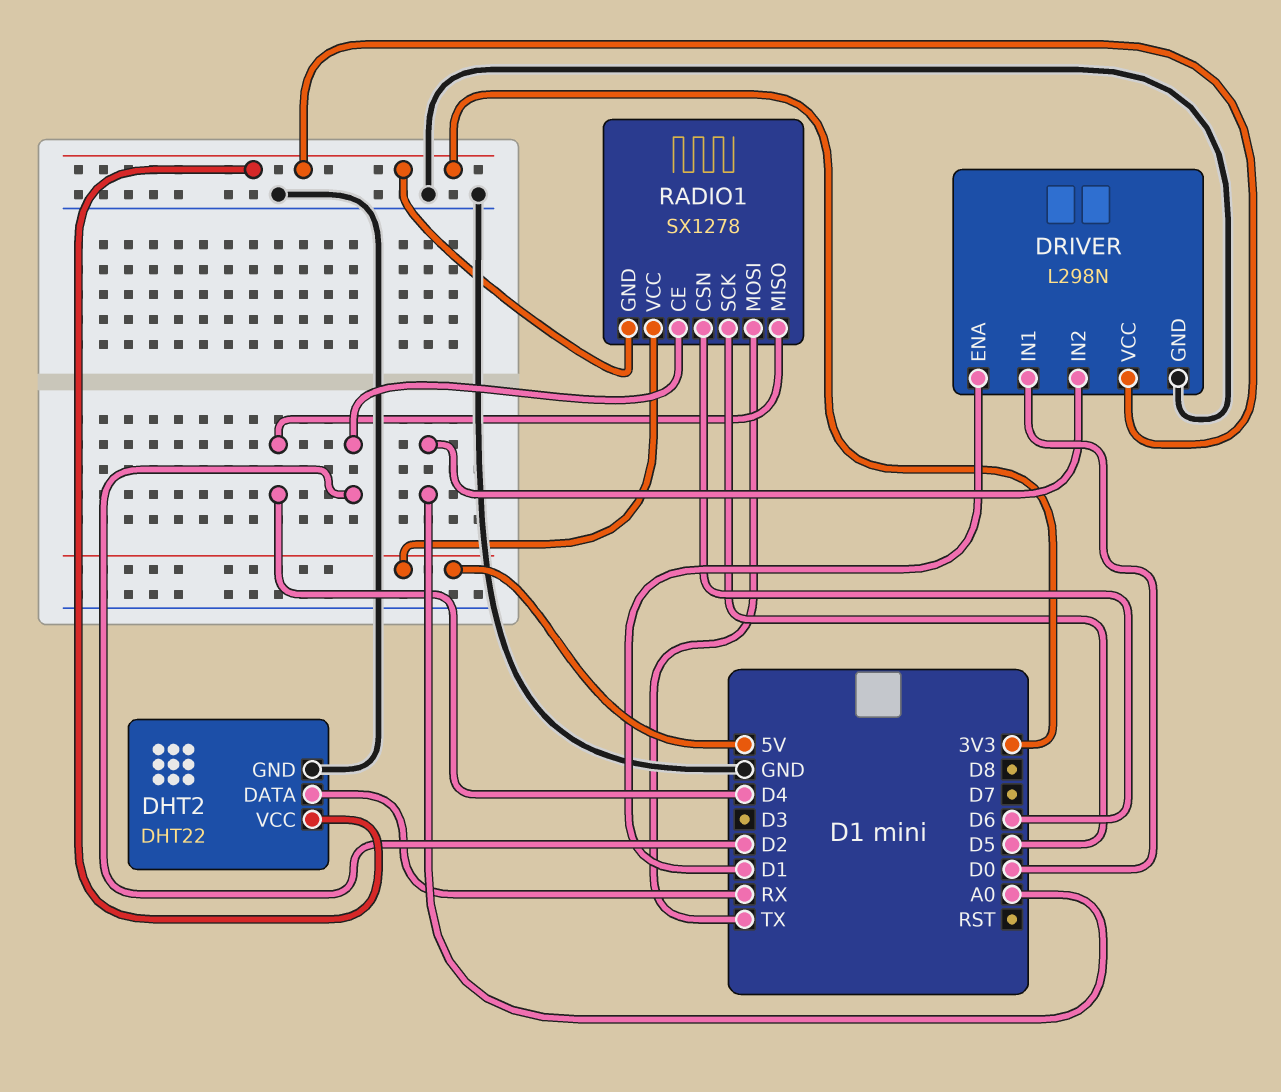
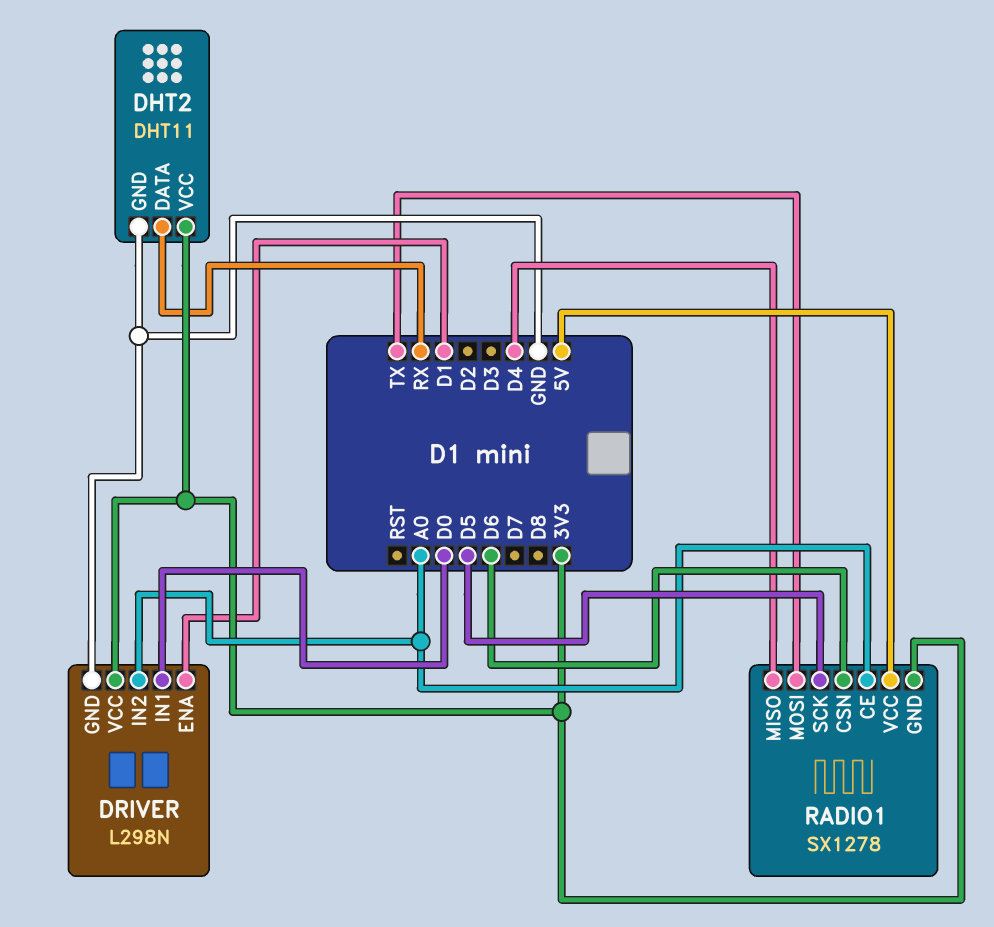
DHT2: DHT22 -> DHT11
RADIO1 pin CE: D2 -> A0

